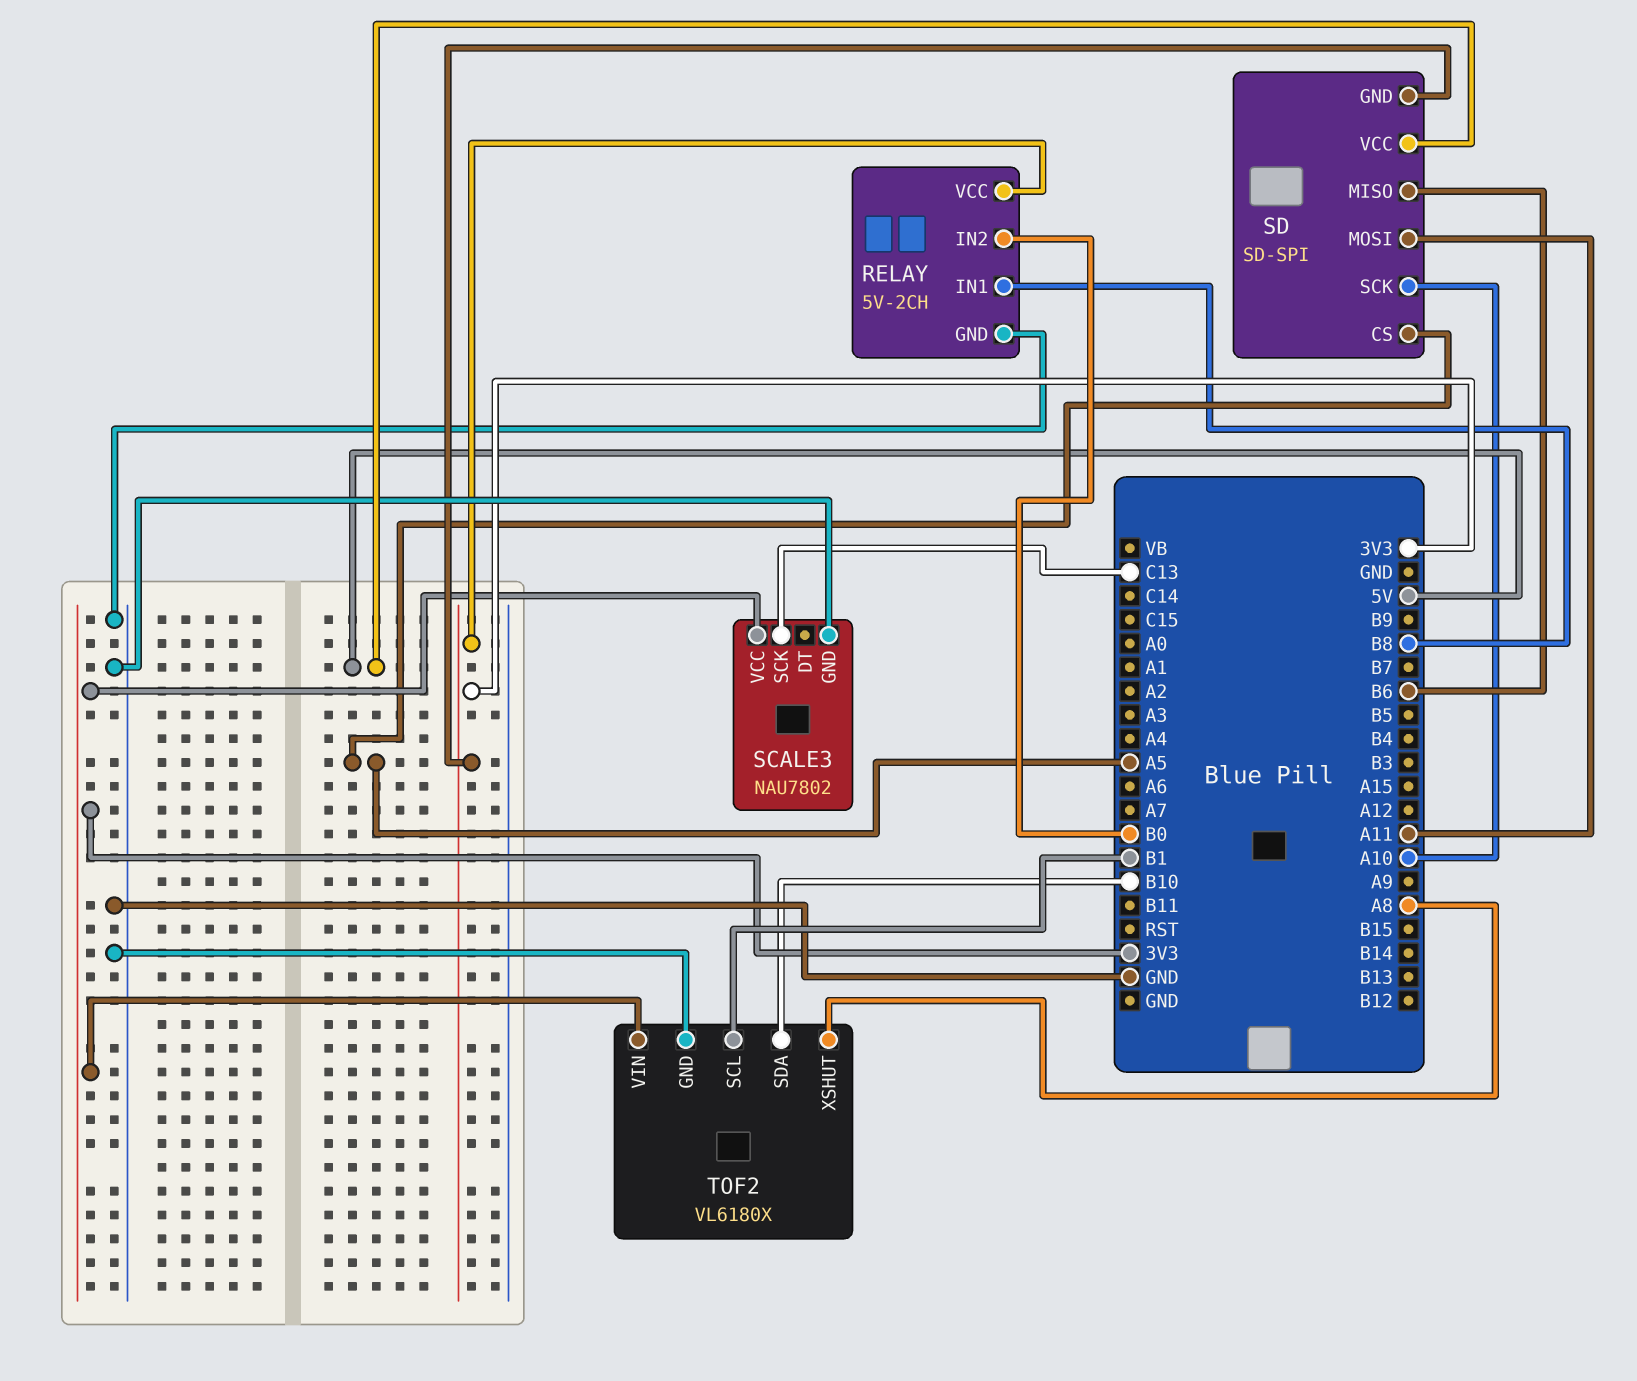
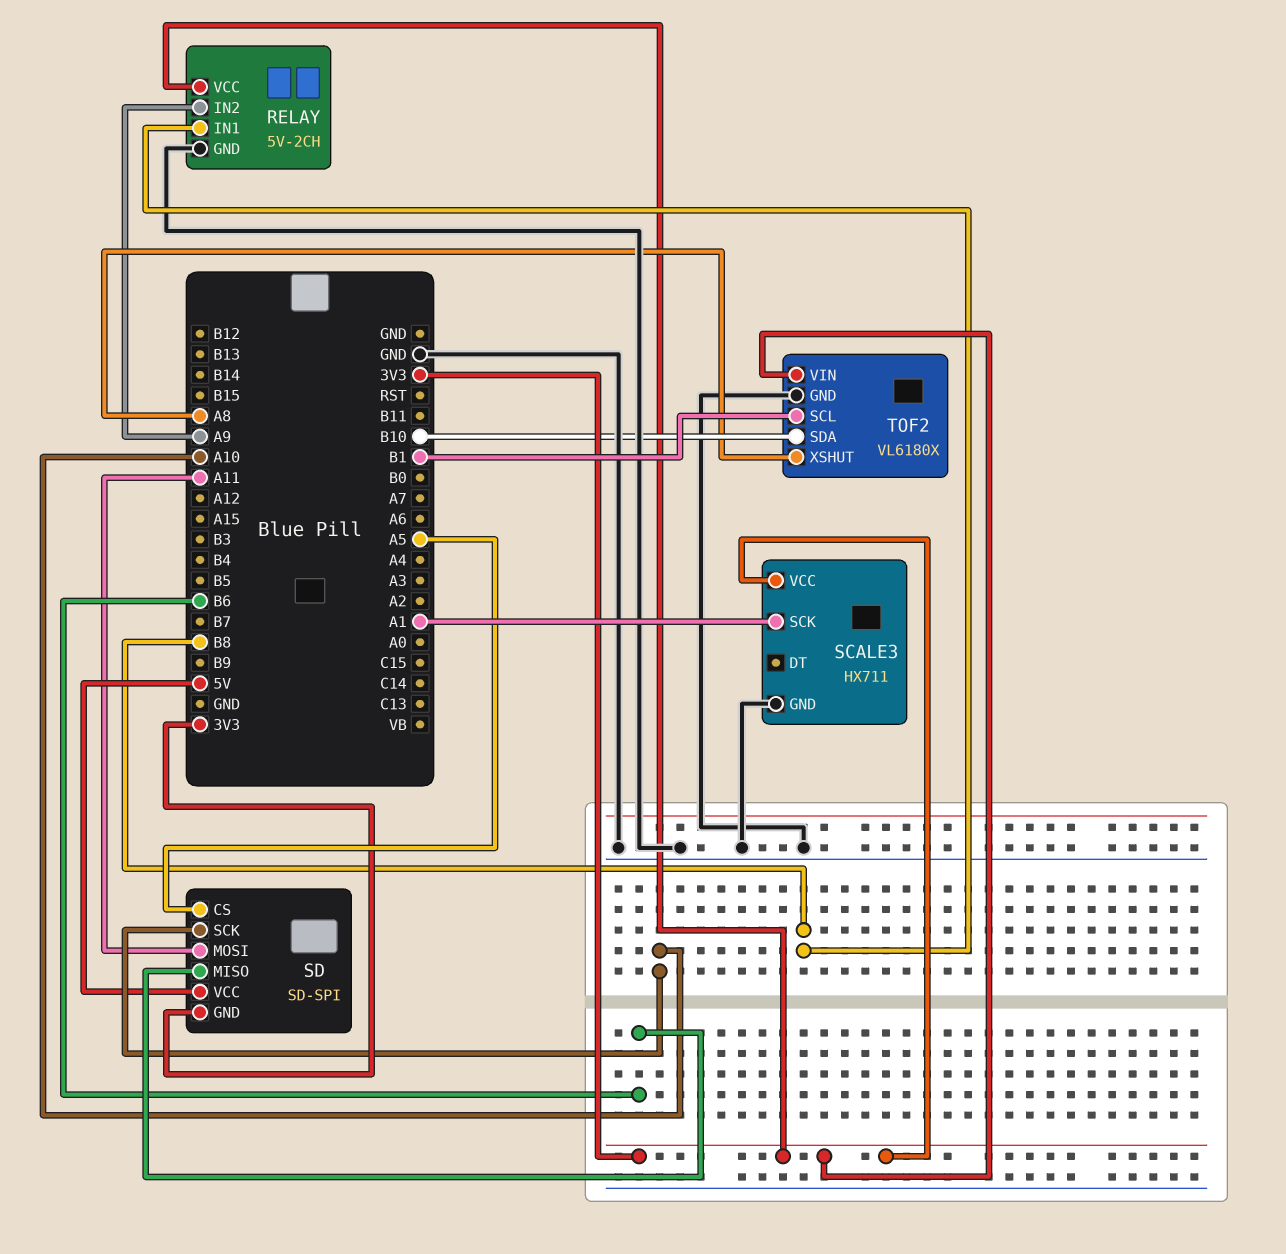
RELAY pin IN2: B0 -> A9
SCALE3: NAU7802 -> HX711
SCALE3 pin SCK: C13 -> A1

